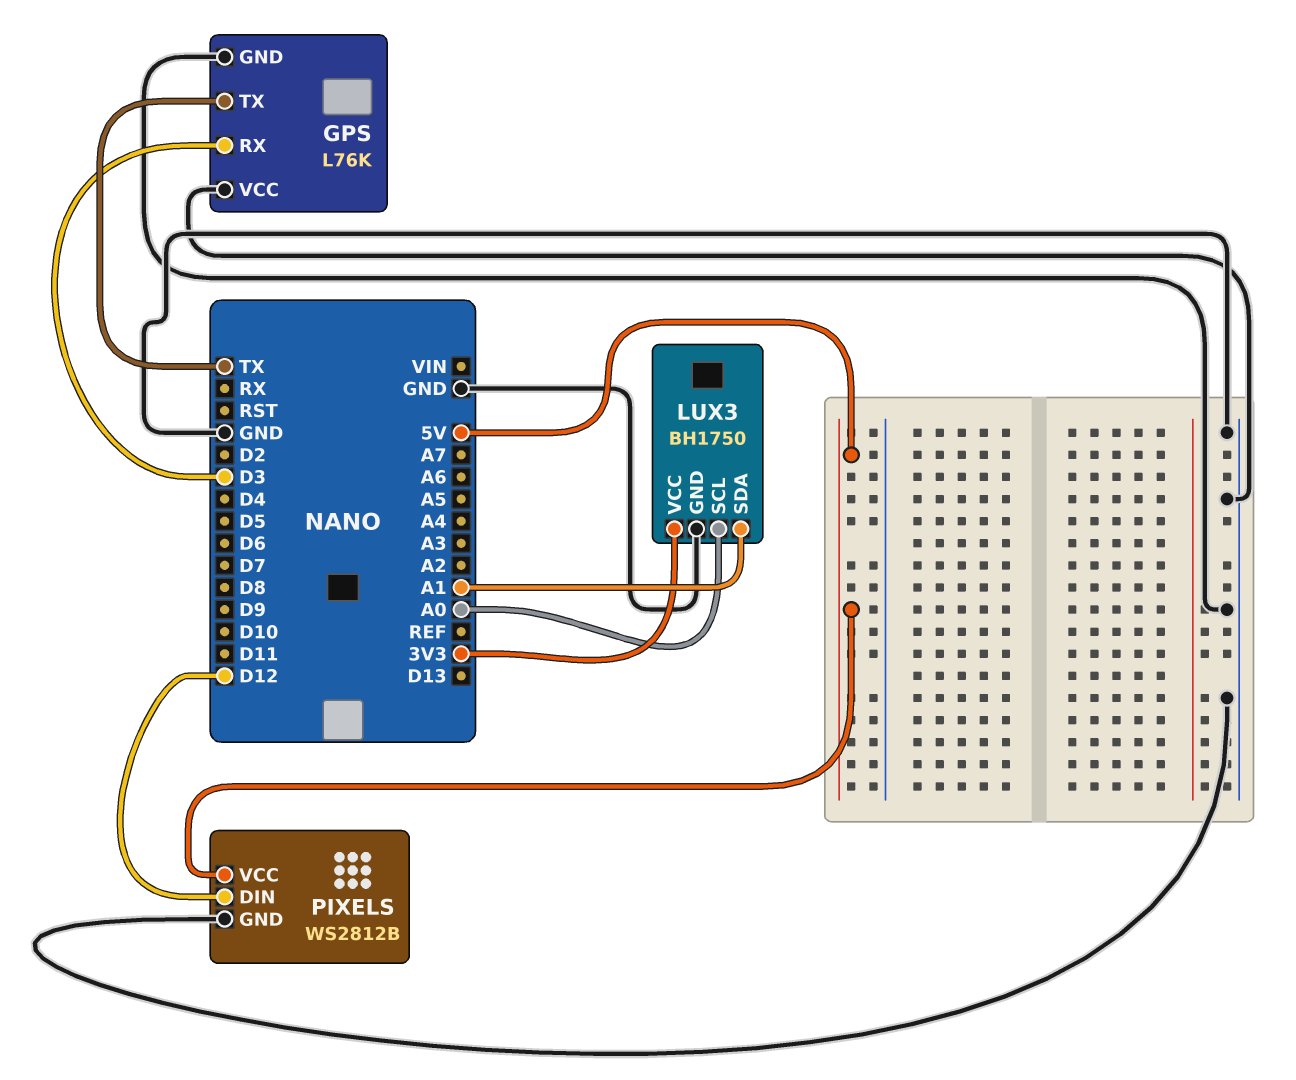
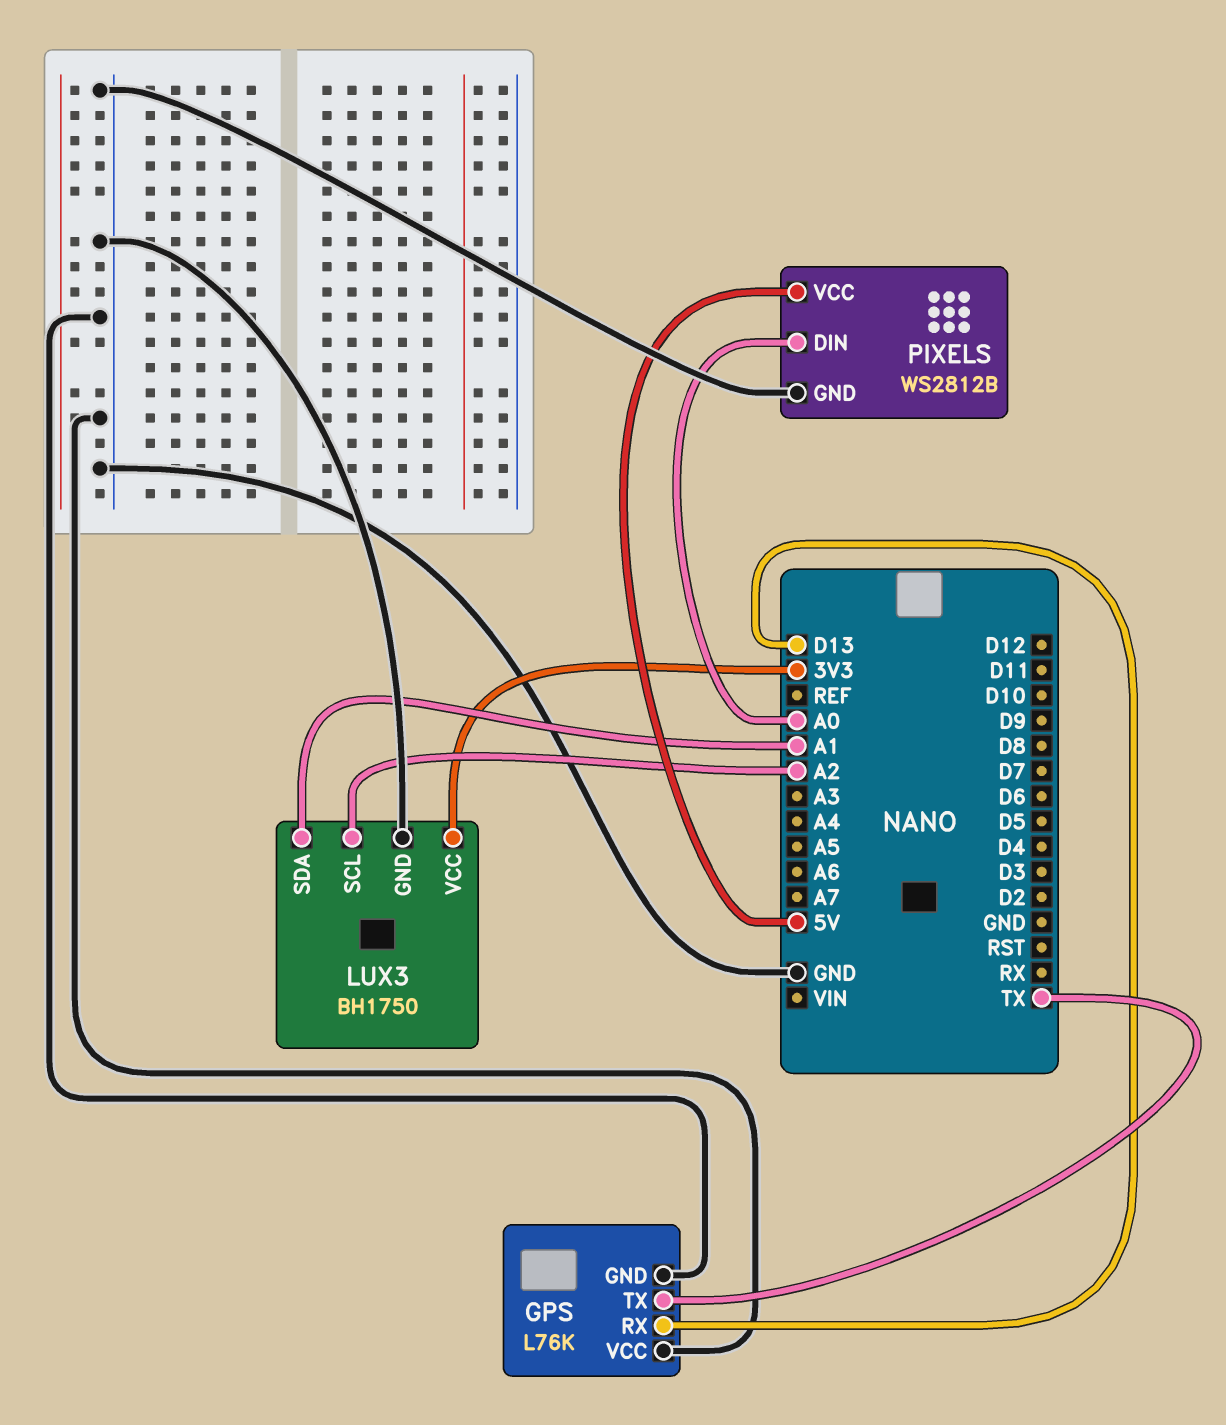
GPS pin RX: D3 -> D13
LUX3 pin SCL: A0 -> A2
PIXELS pin DIN: D12 -> A0

